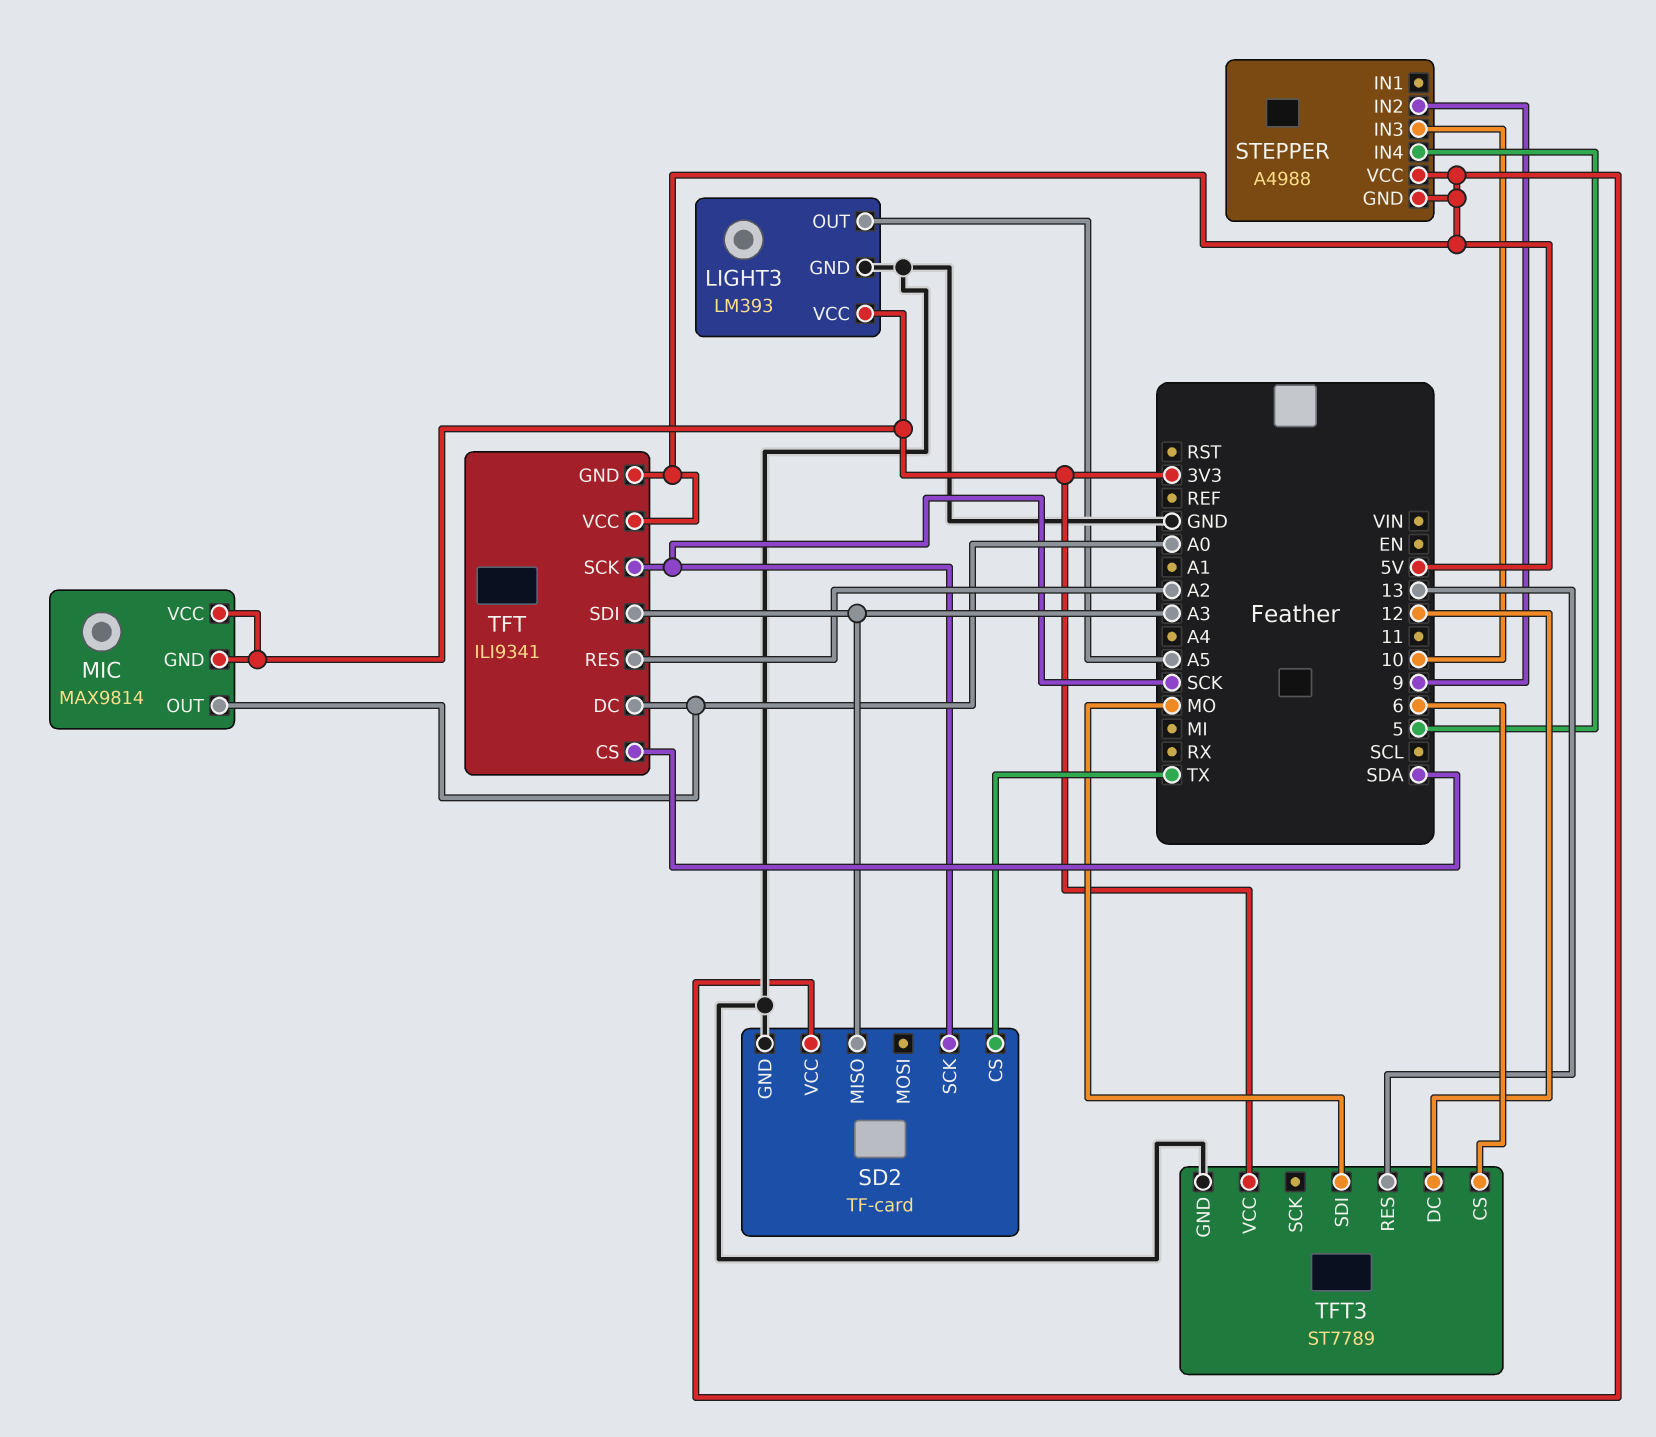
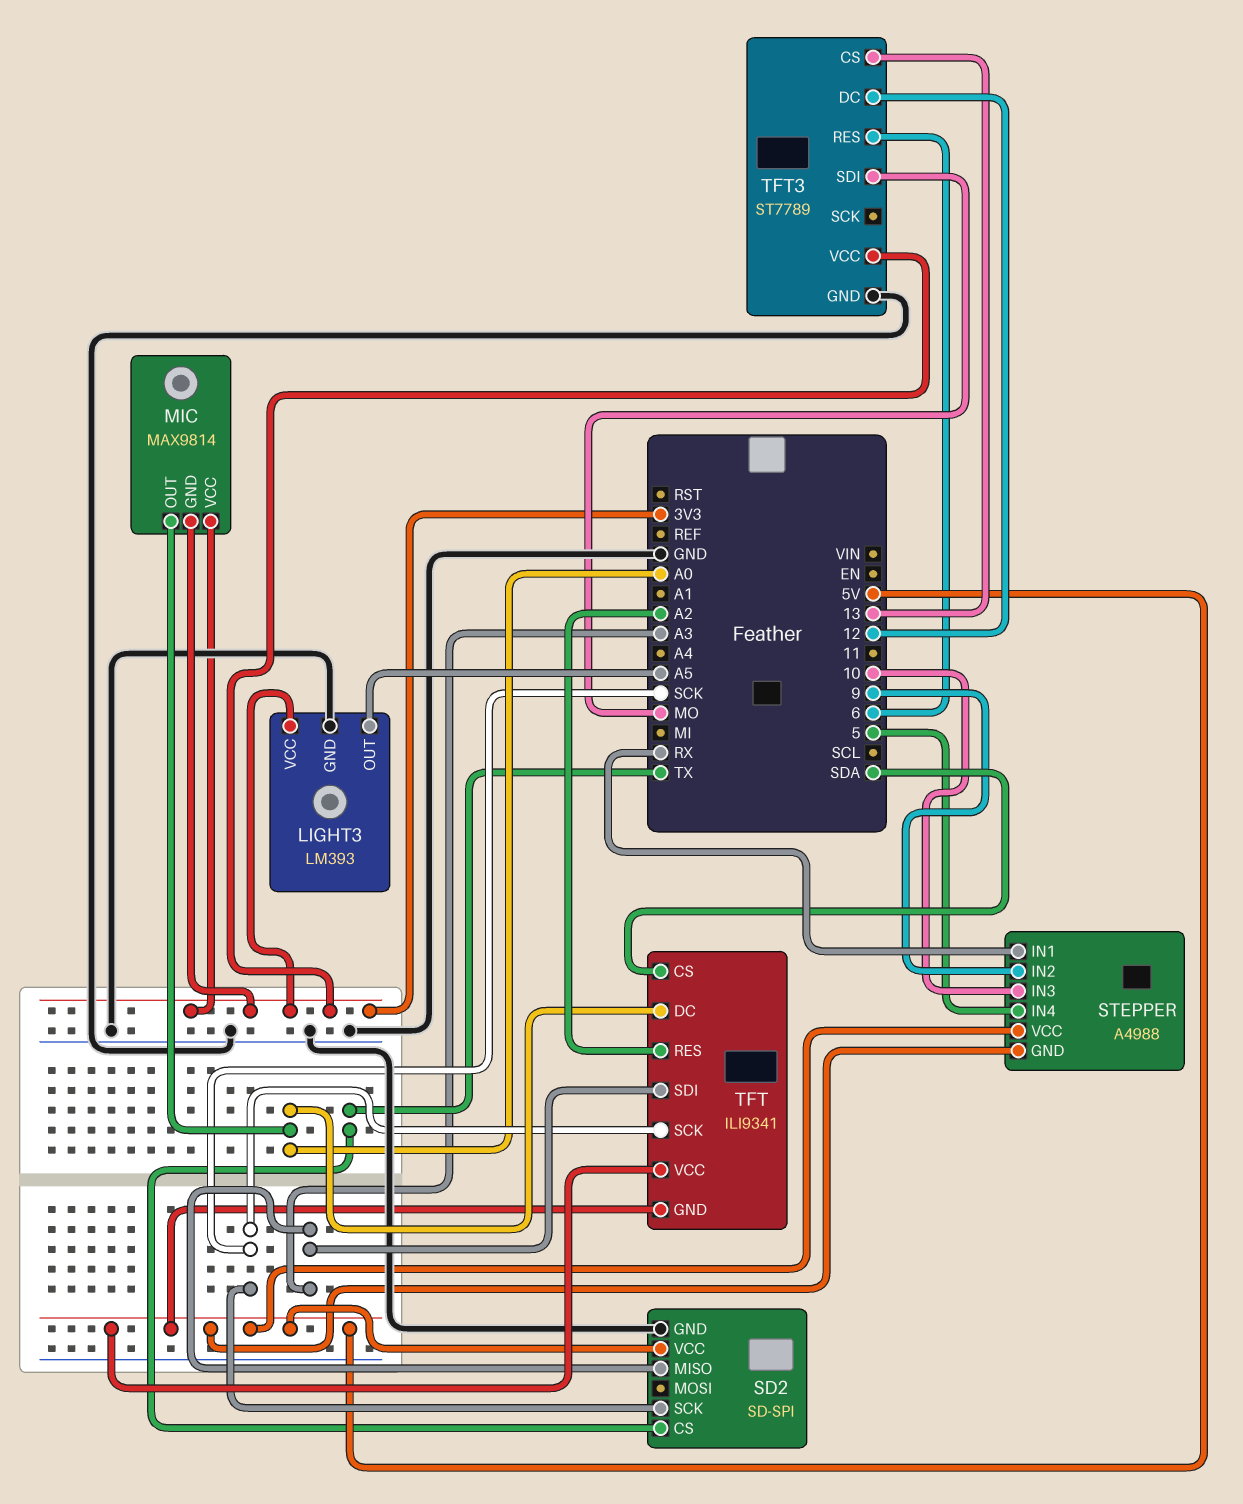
SD2: TF-card -> SD-SPI
STEPPER pin IN1: none -> RX
TFT3 pin CS: 6 -> 13
TFT3 pin RES: 13 -> 6

